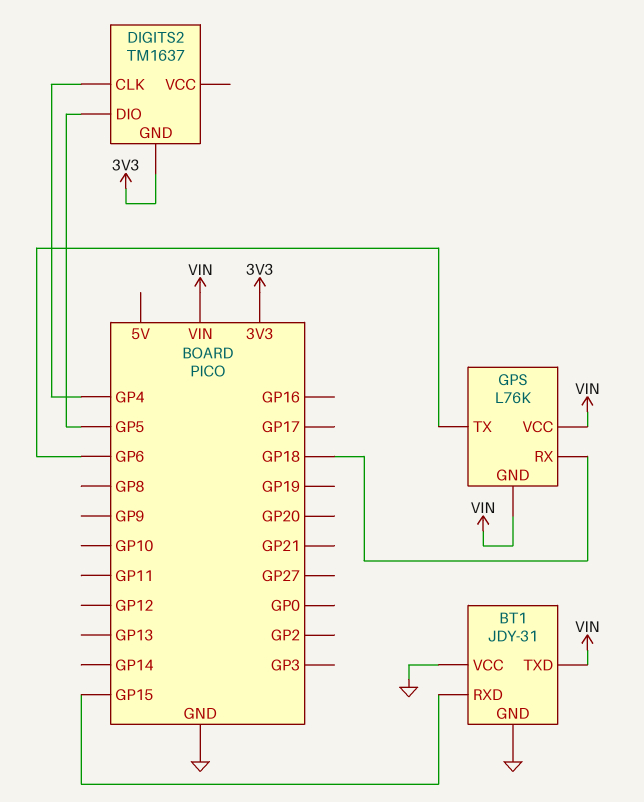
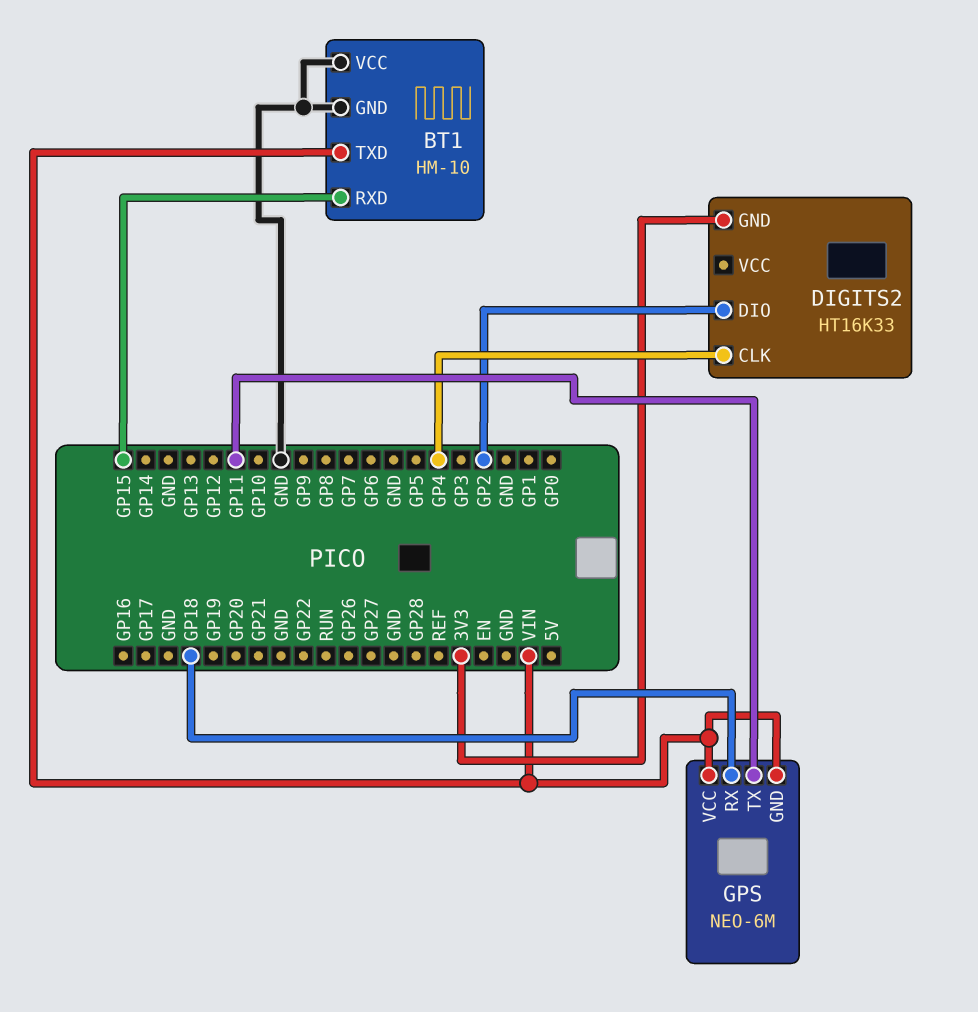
BT1: JDY-31 -> HM-10
DIGITS2: TM1637 -> HT16K33
DIGITS2 pin DIO: GP5 -> GP2
GPS: L76K -> NEO-6M
GPS pin TX: GP6 -> GP11

